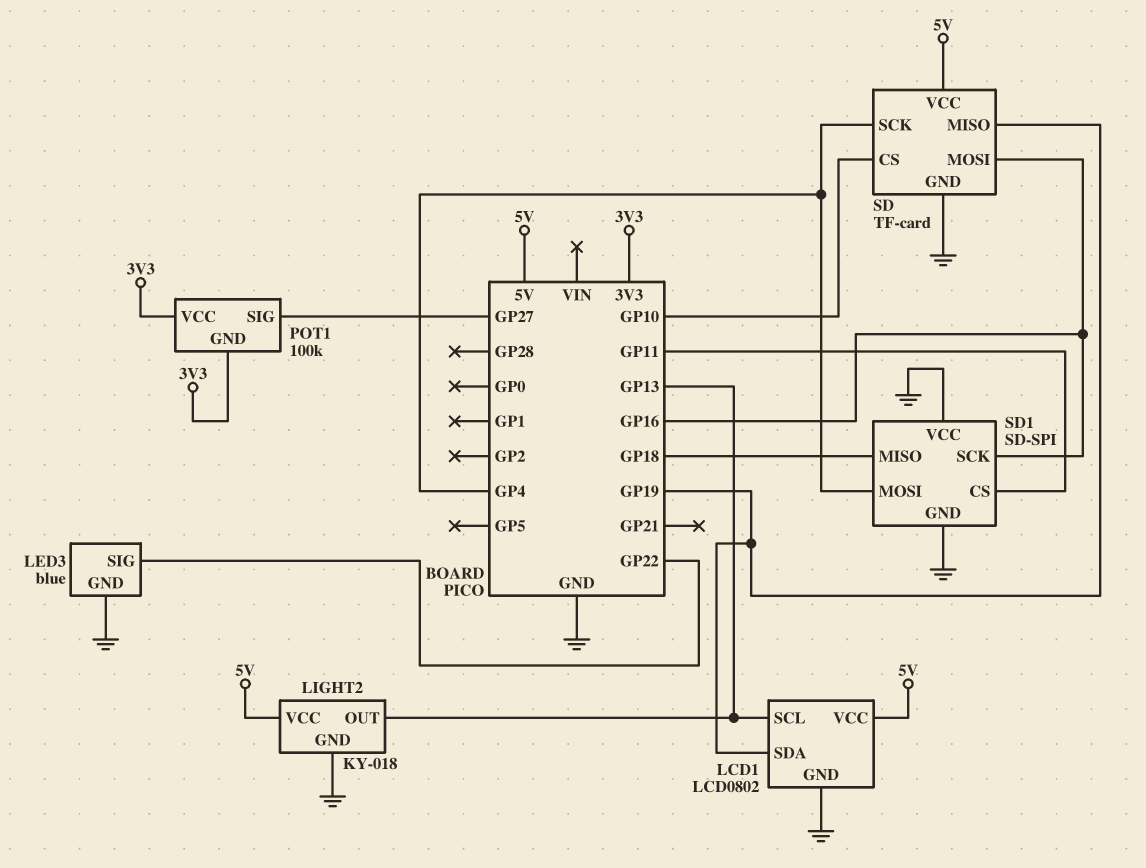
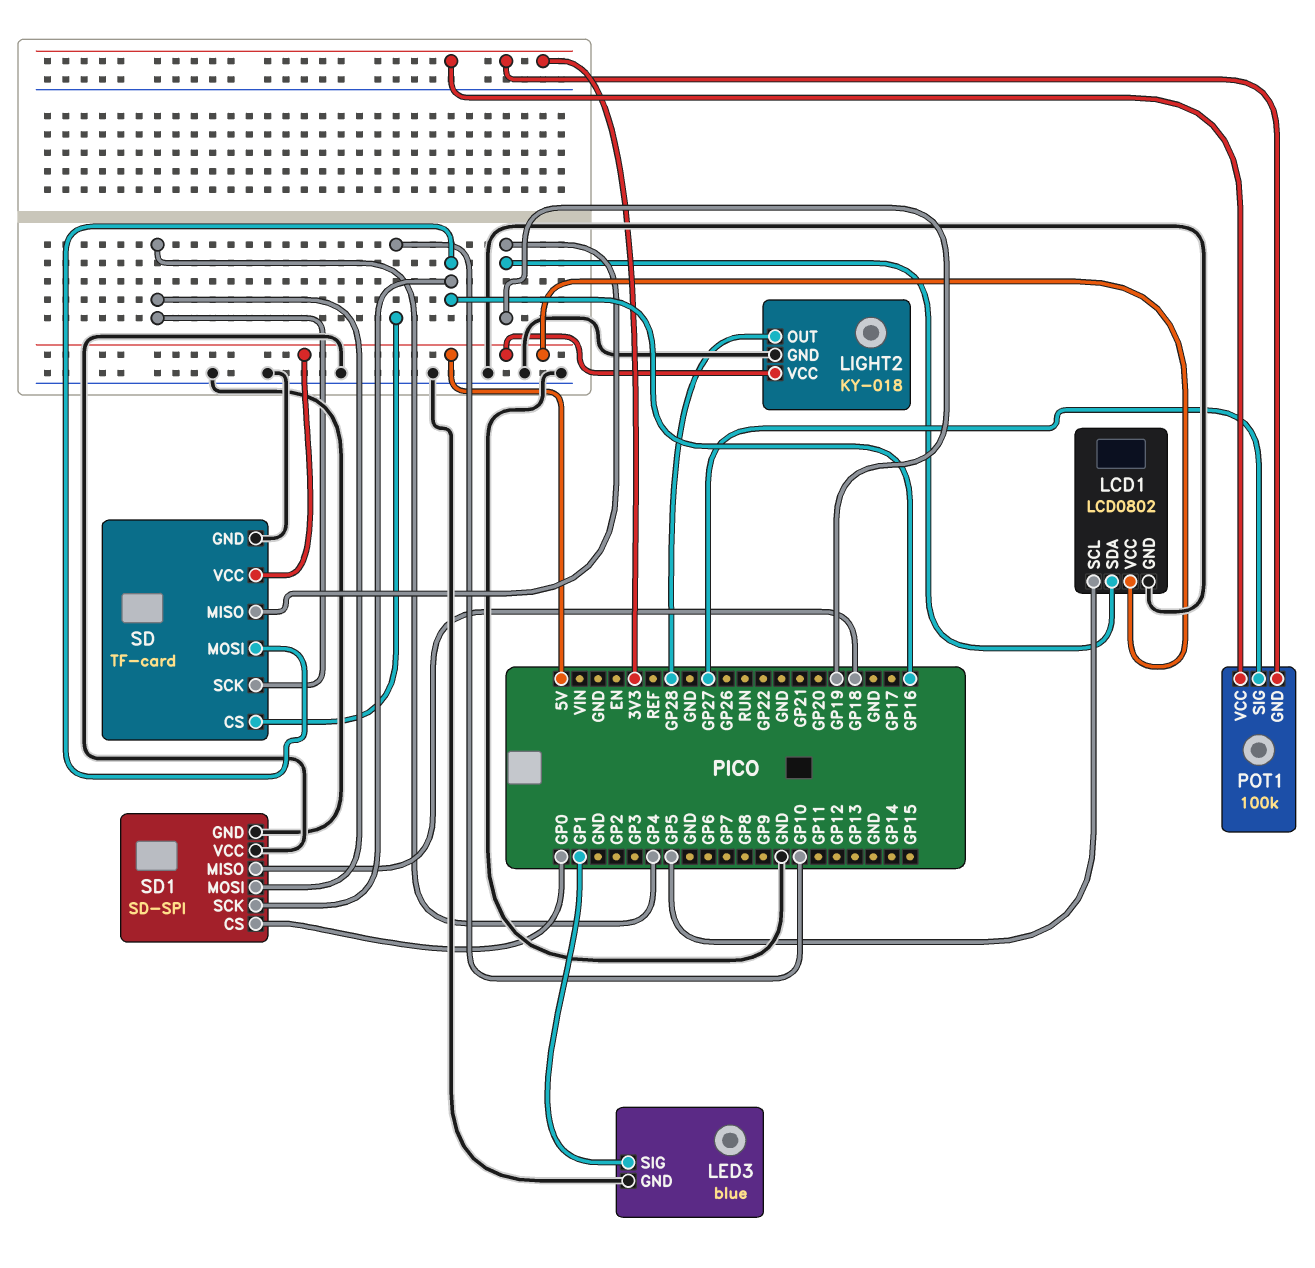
LCD1 pin SCL: GP13 -> GP5
LED3 pin SIG: GP22 -> GP1
LIGHT2 pin OUT: GP13 -> GP28
SD1 pin CS: GP11 -> GP0

